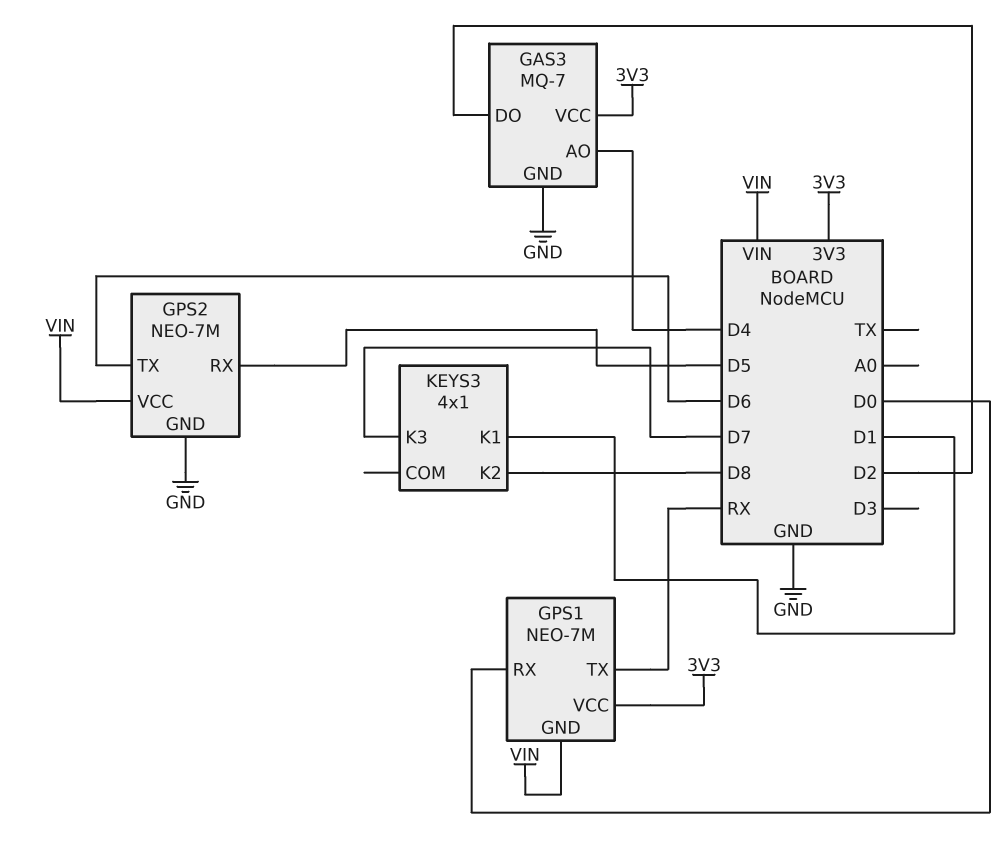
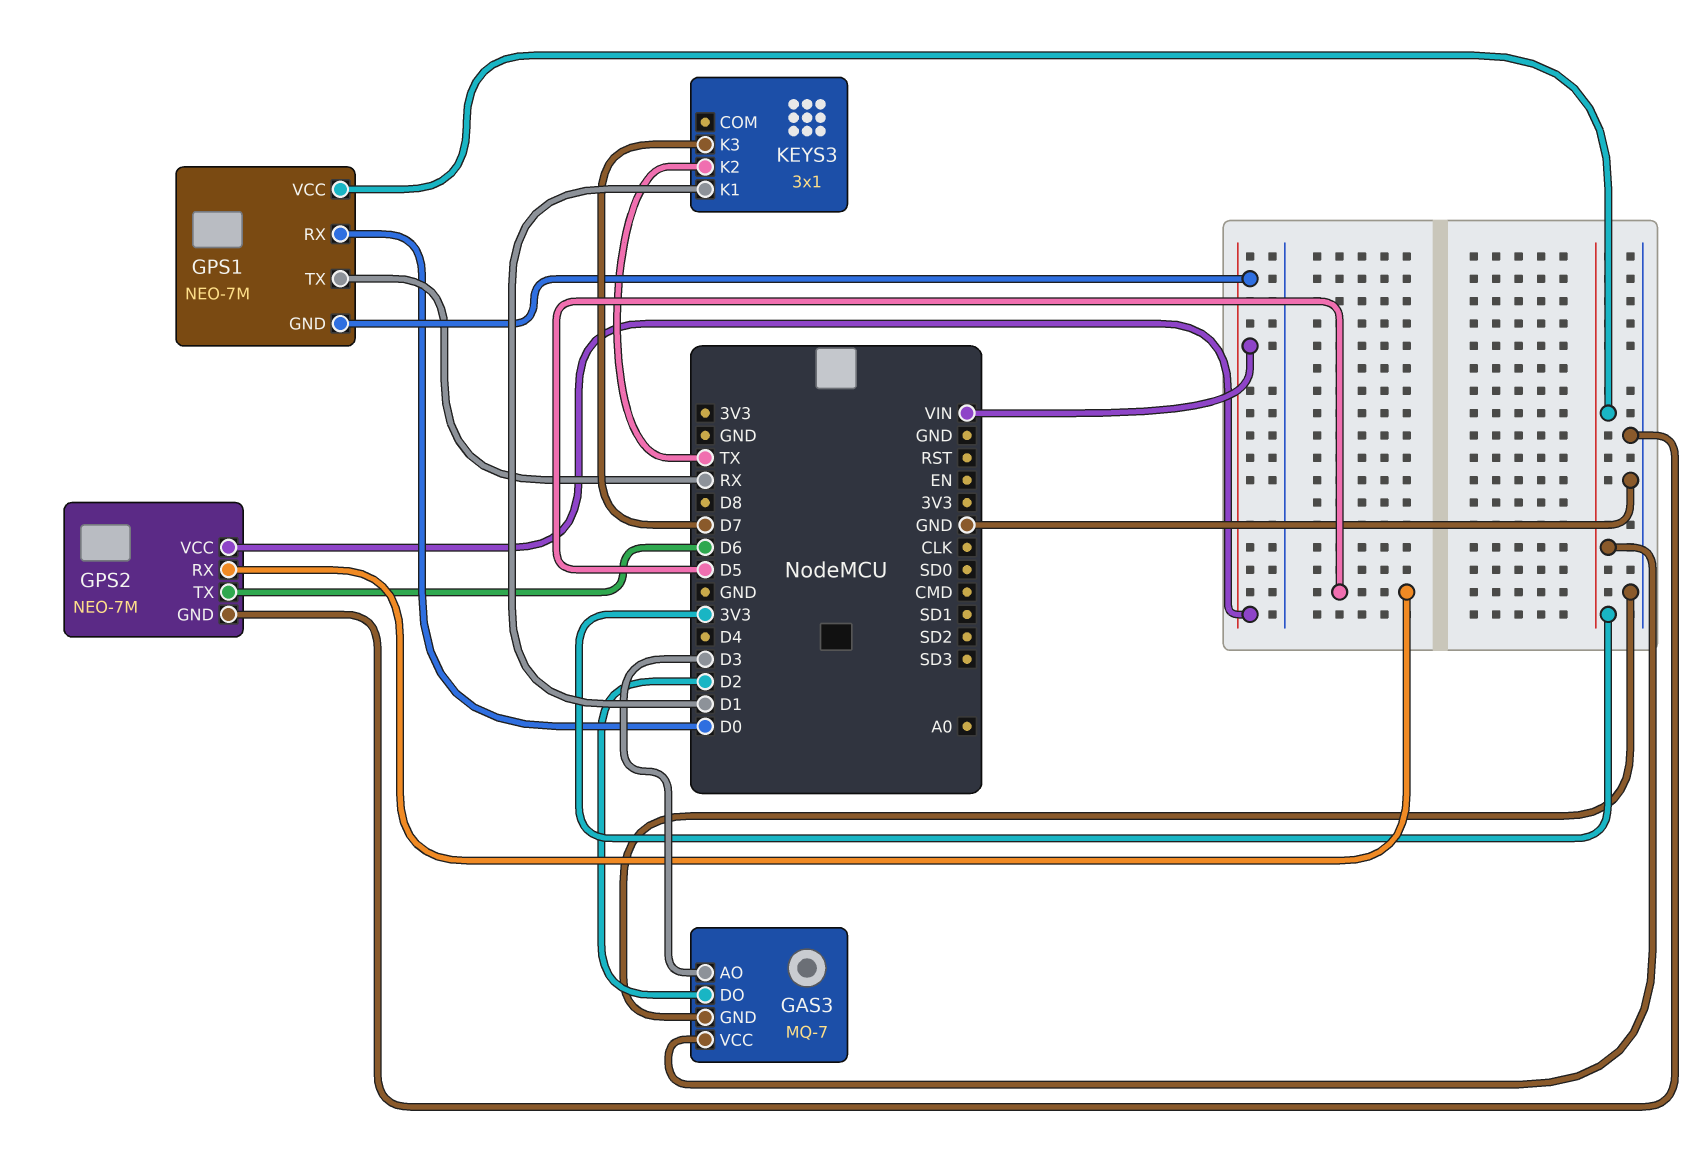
GAS3 pin AO: D4 -> D3
KEYS3: 4x1 -> 3x1
KEYS3 pin K2: D8 -> TX

